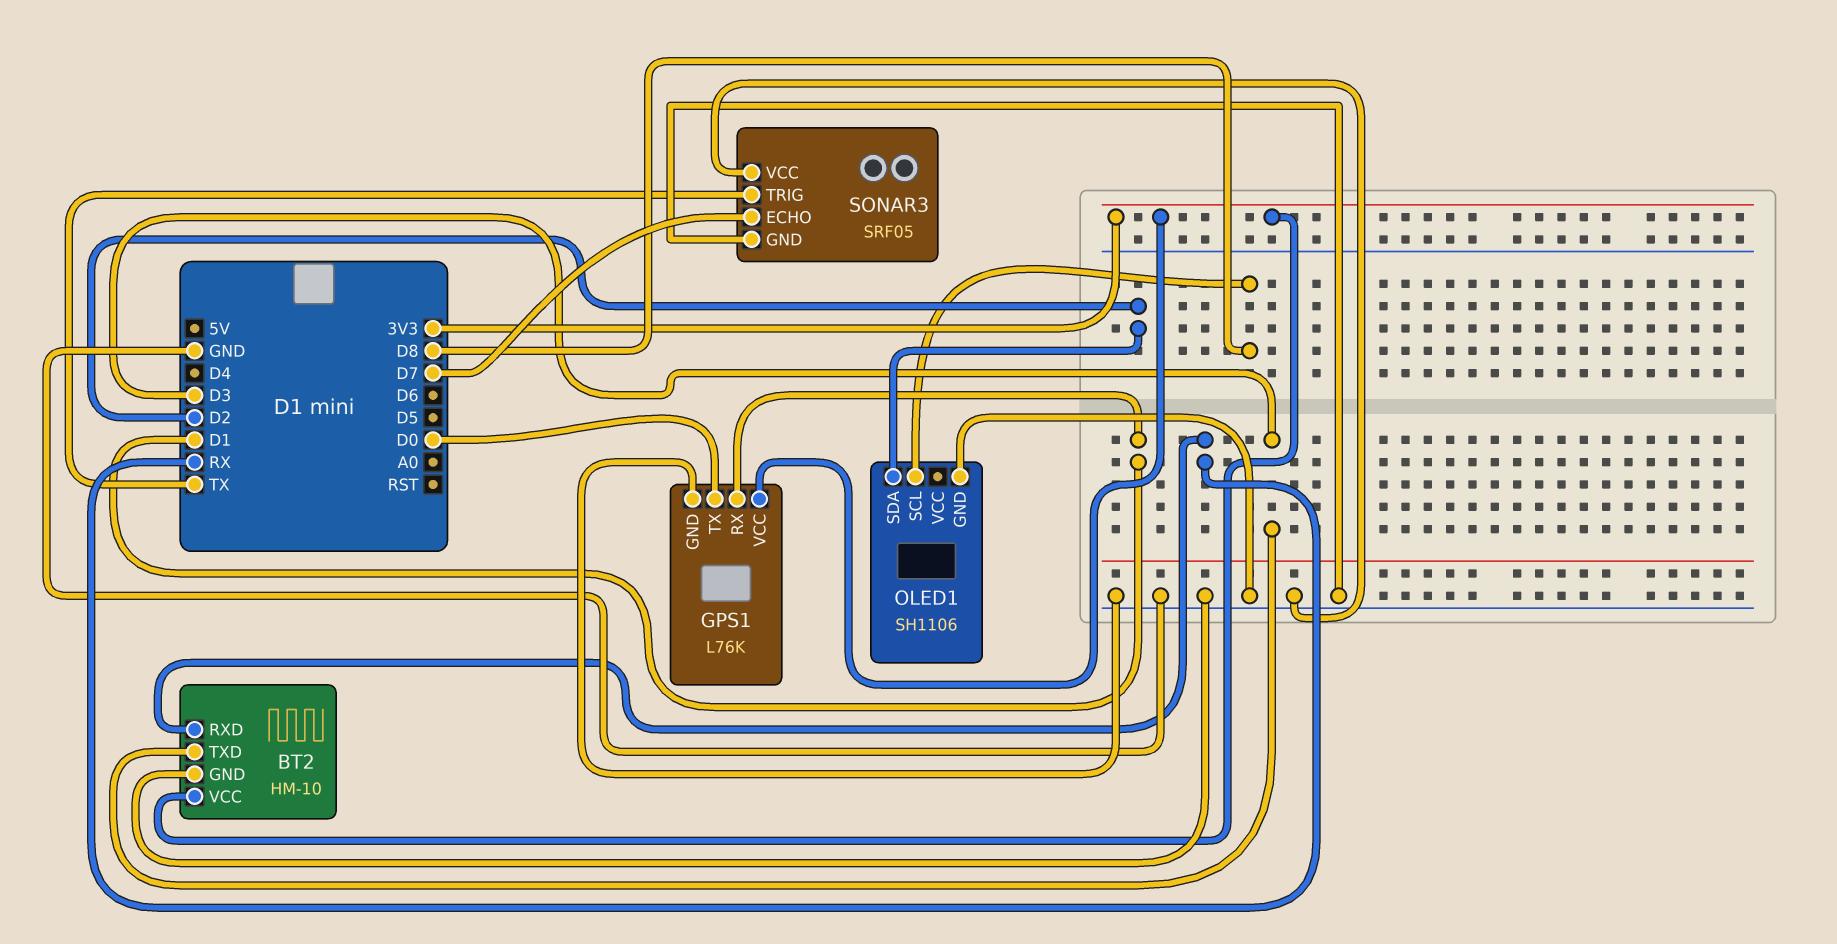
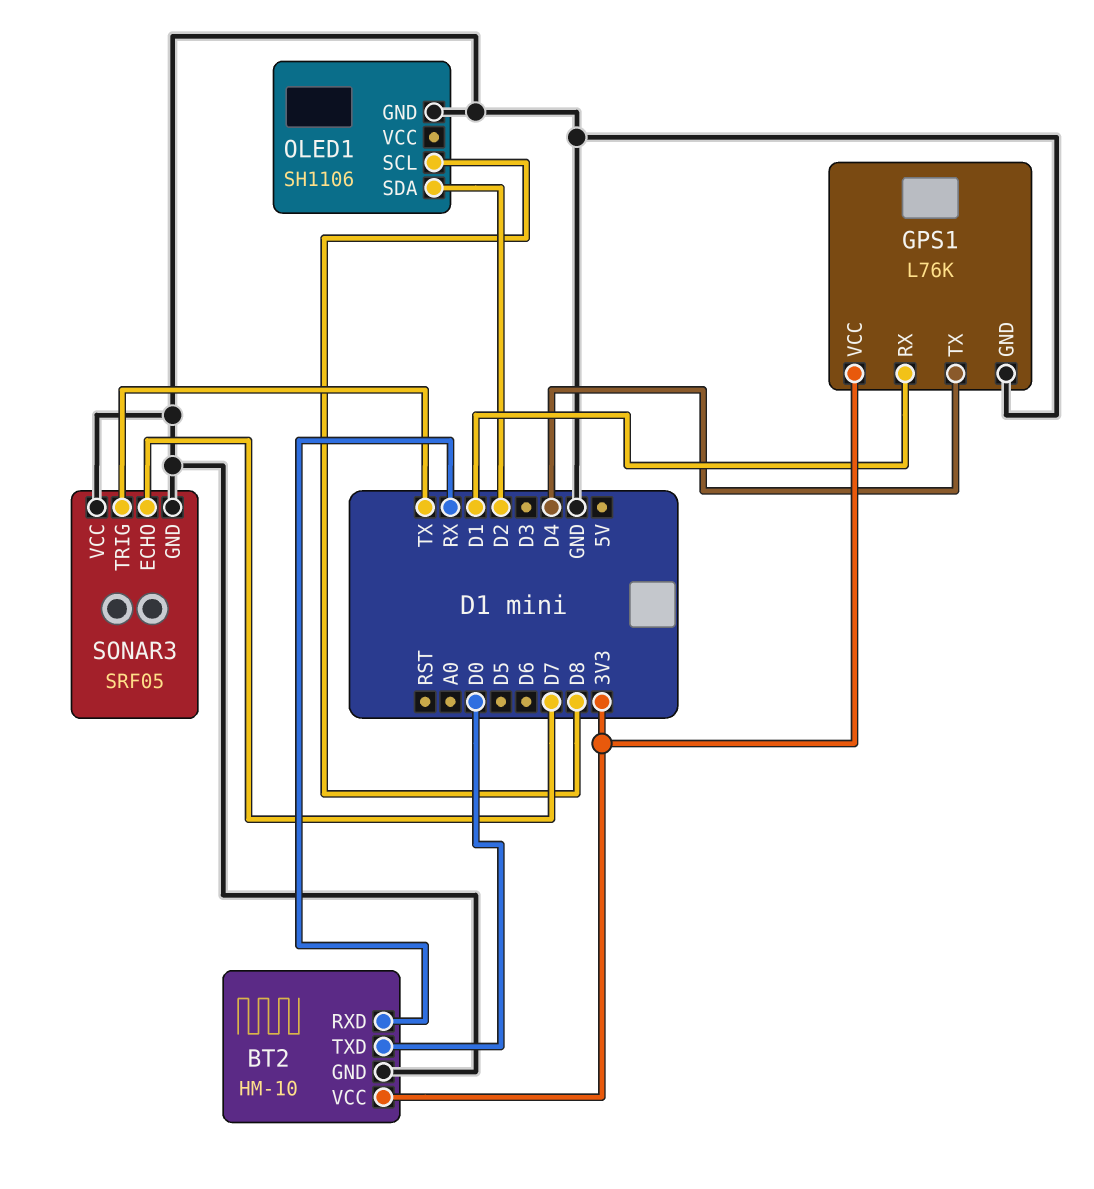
BT2 pin TXD: D3 -> D0
GPS1 pin TX: D0 -> D4

